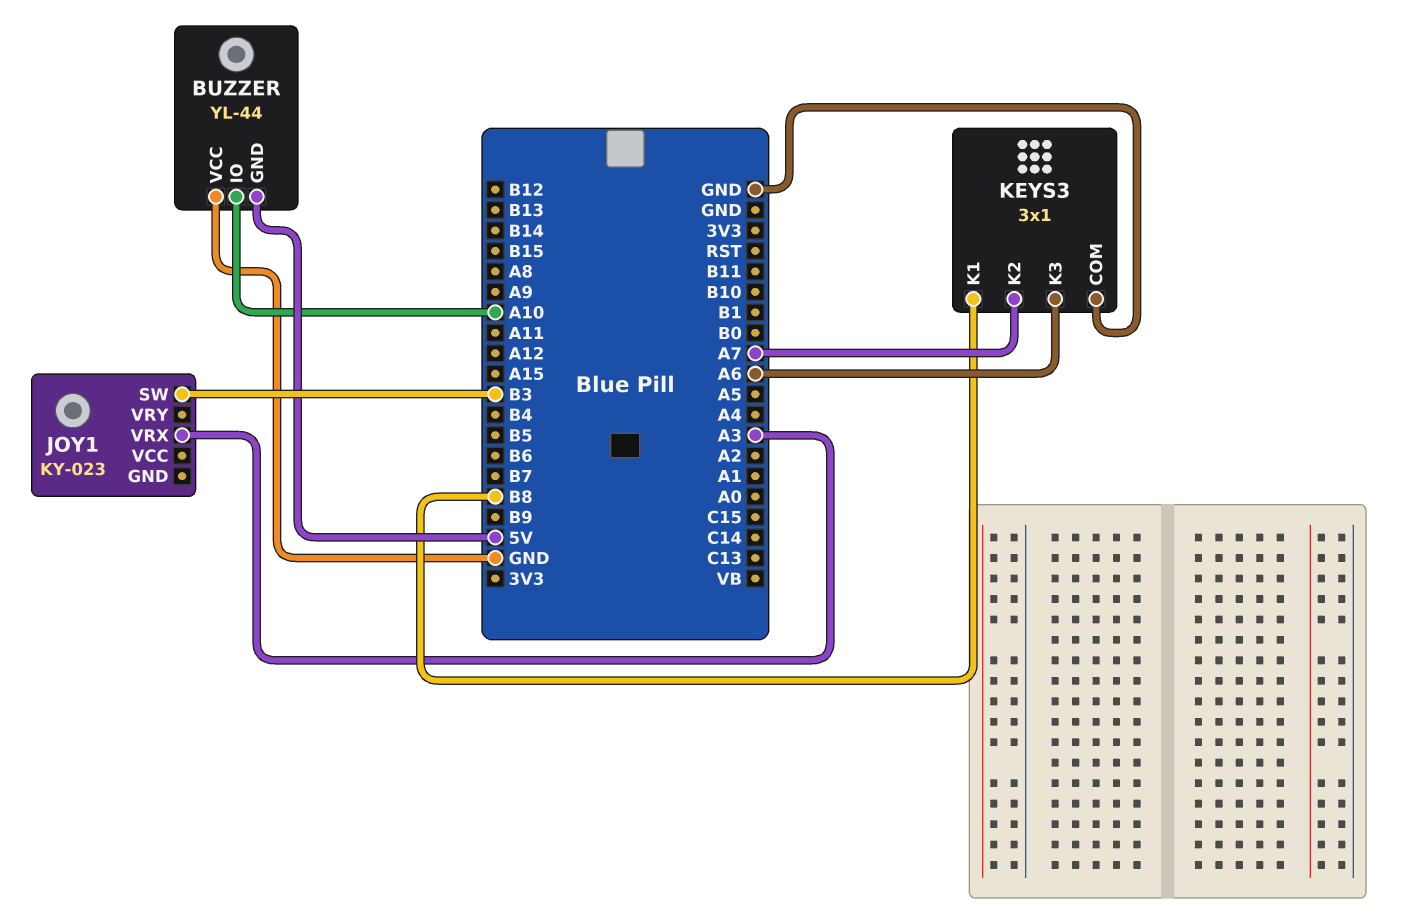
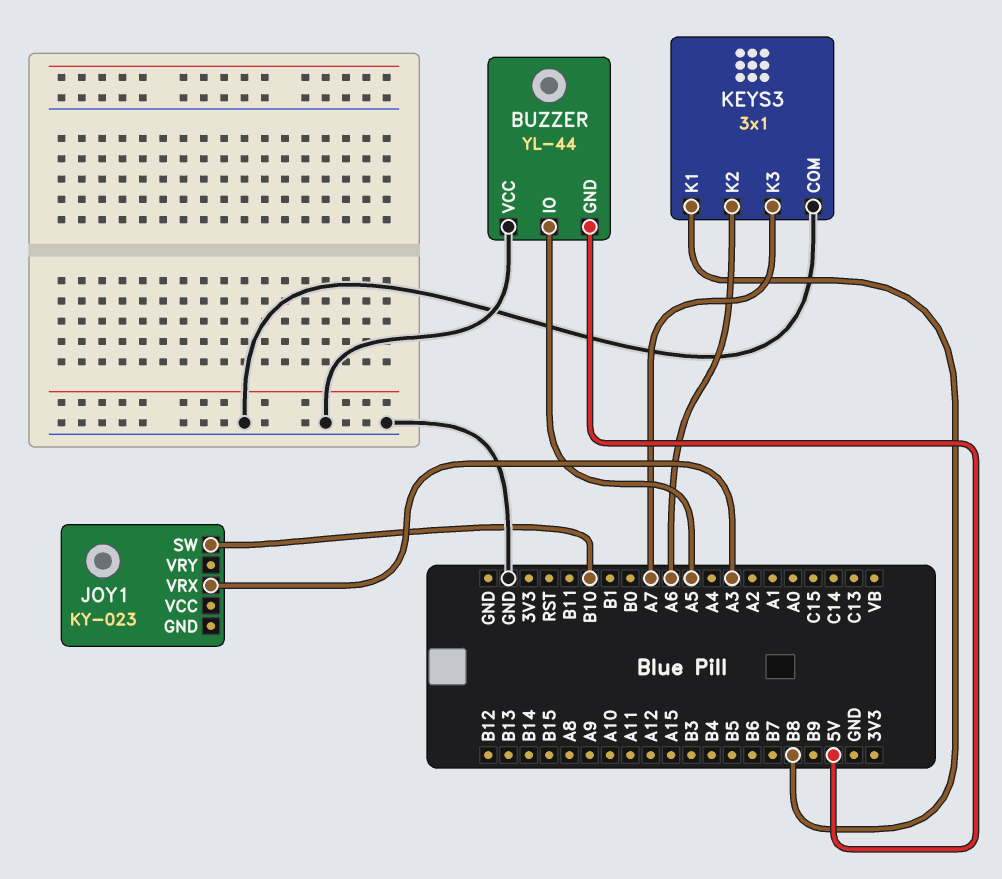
BUZZER pin IO: A10 -> A5
JOY1 pin SW: B3 -> B10
KEYS3 pin K2: A7 -> A6
KEYS3 pin K3: A6 -> A7

